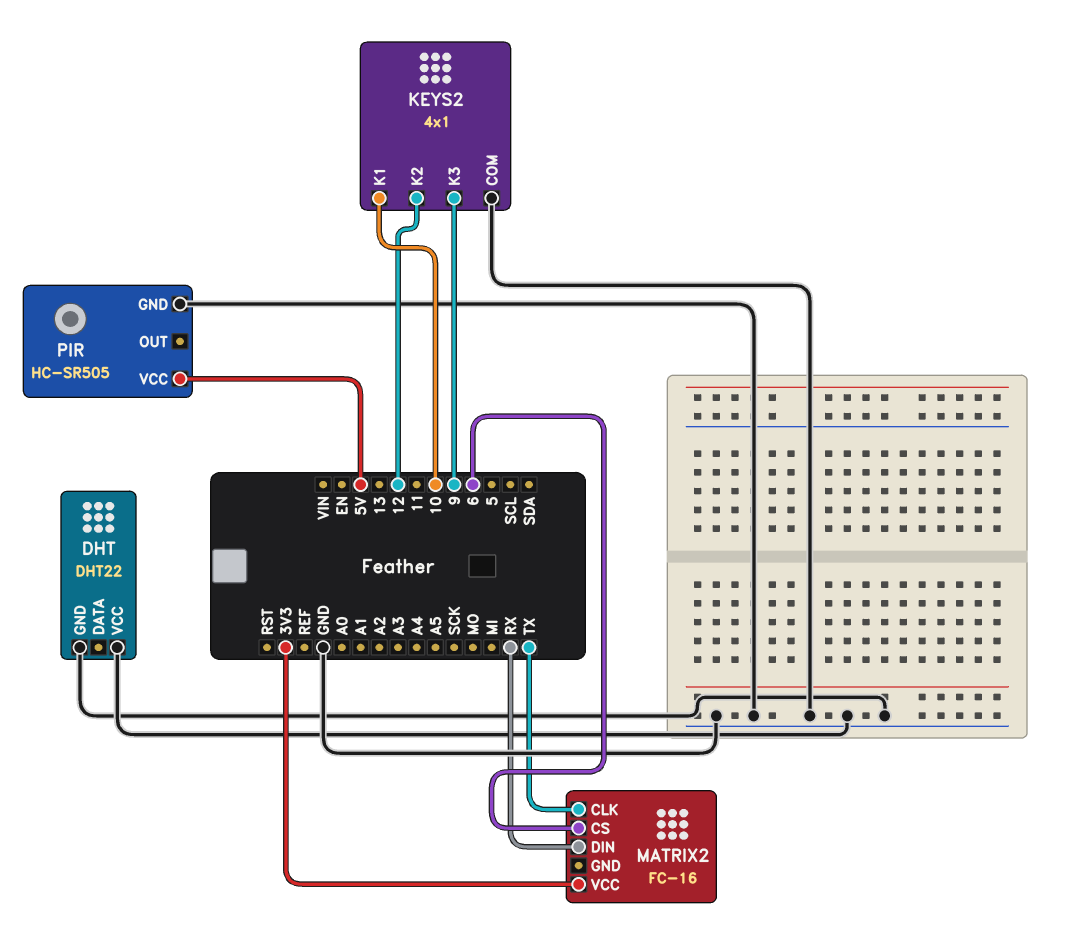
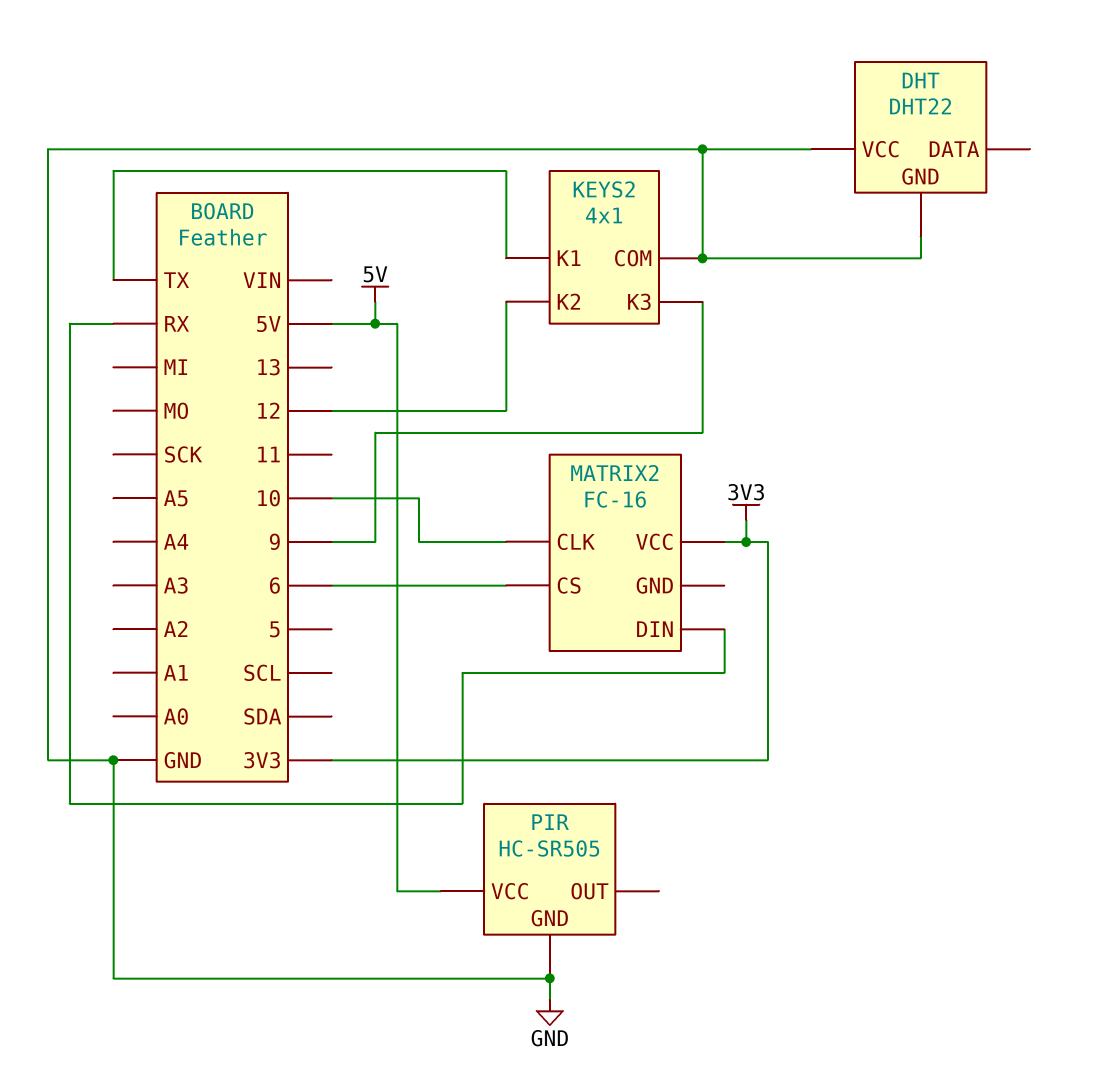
KEYS2 pin K1: 10 -> TX
MATRIX2 pin CLK: TX -> 10

